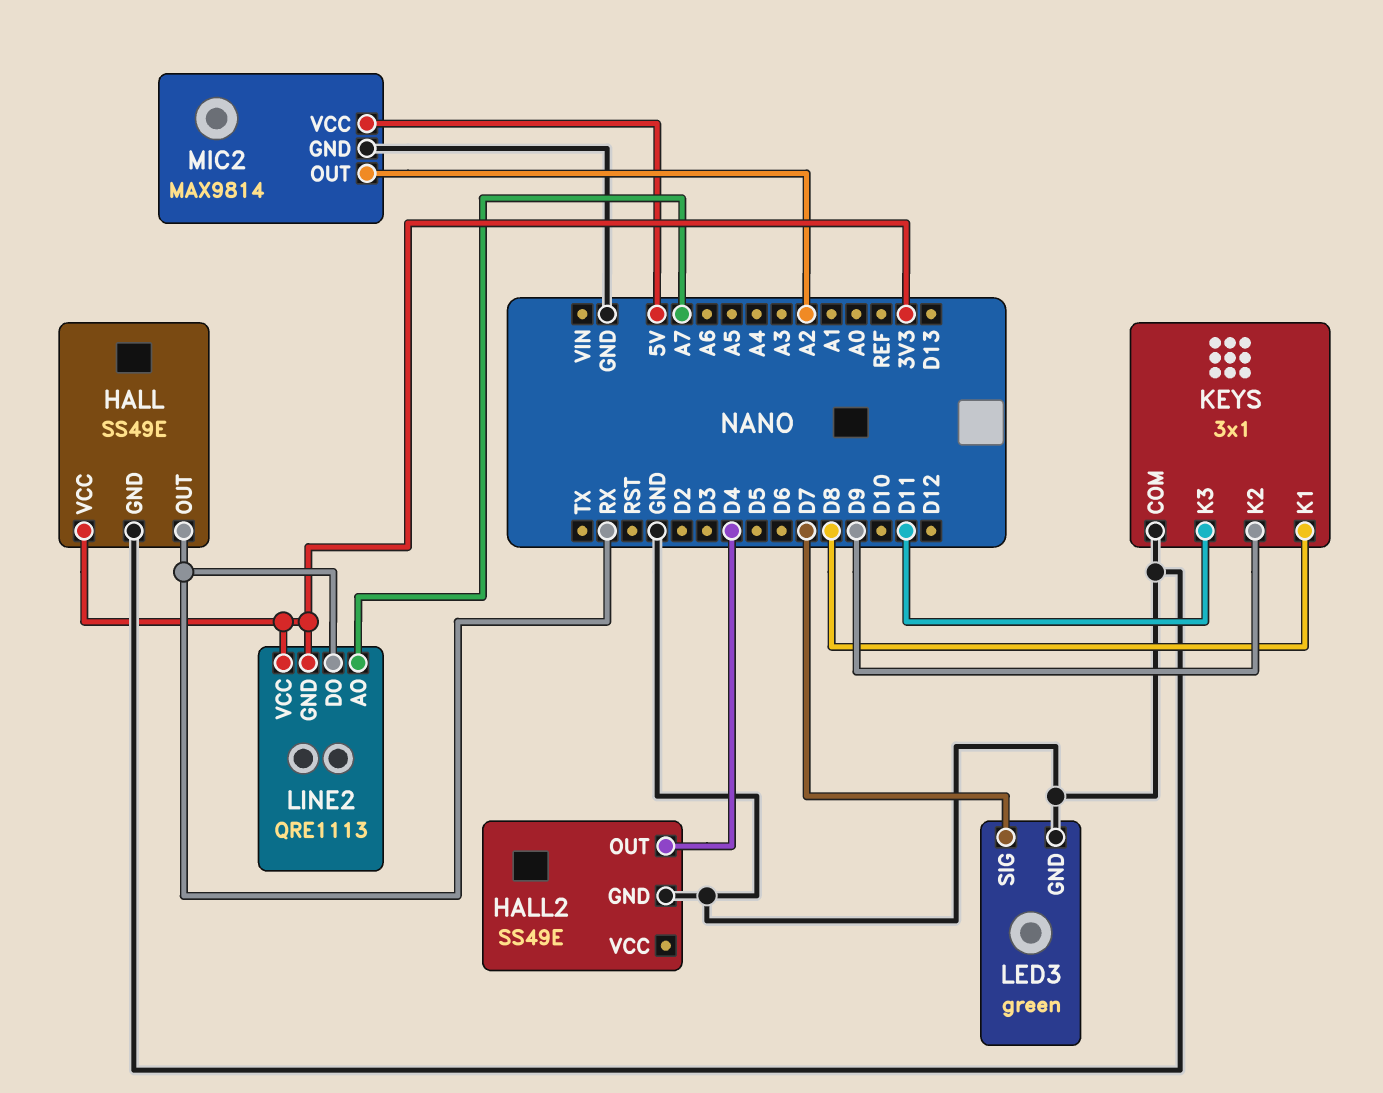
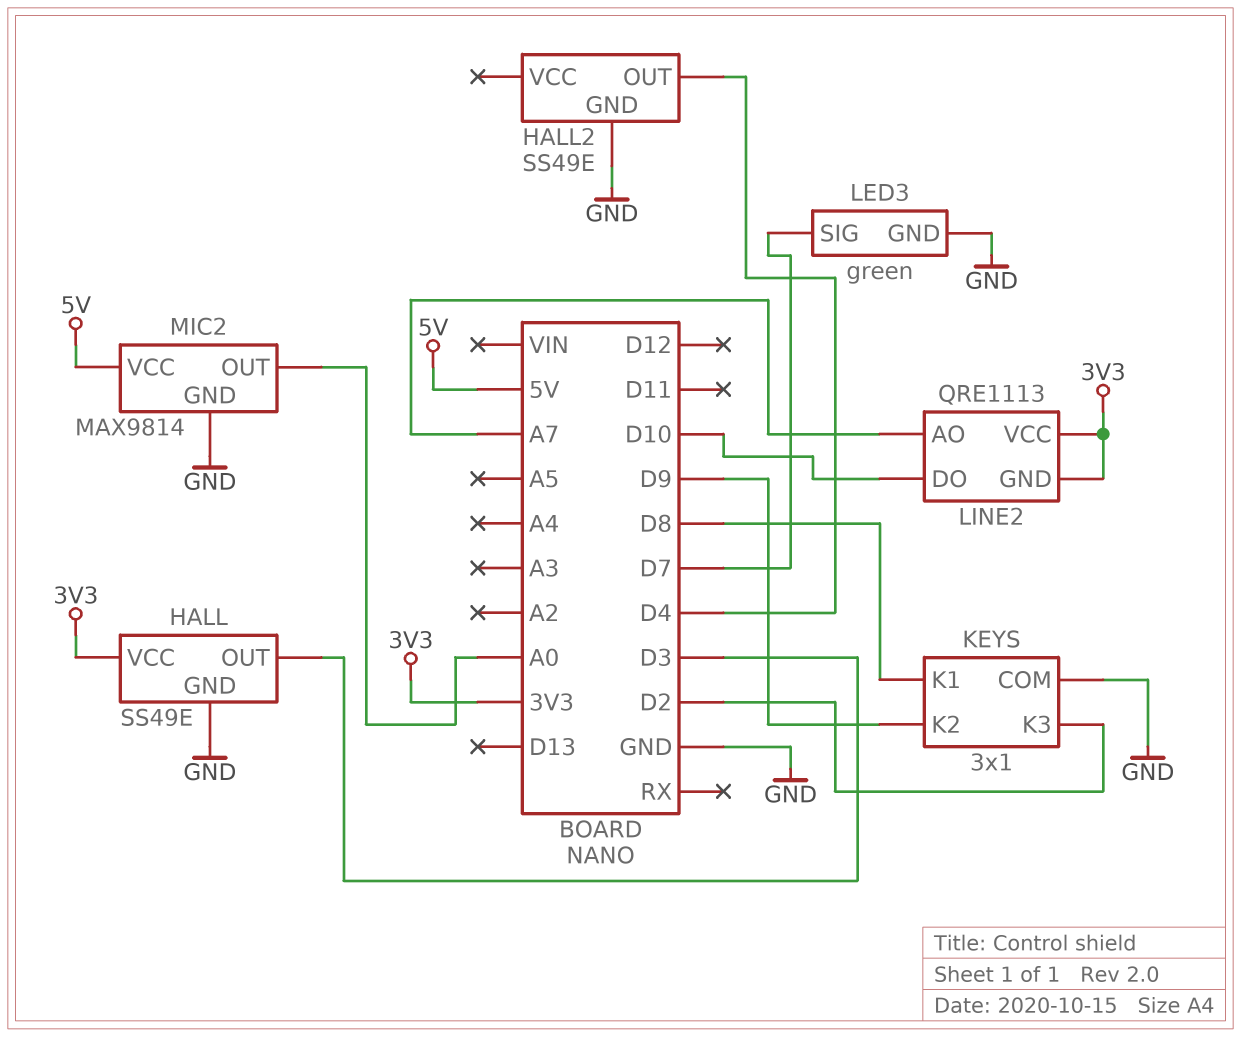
HALL pin OUT: RX -> D3
KEYS pin K3: D11 -> D2
LINE2 pin DO: RX -> D10
MIC2 pin OUT: A2 -> A0

